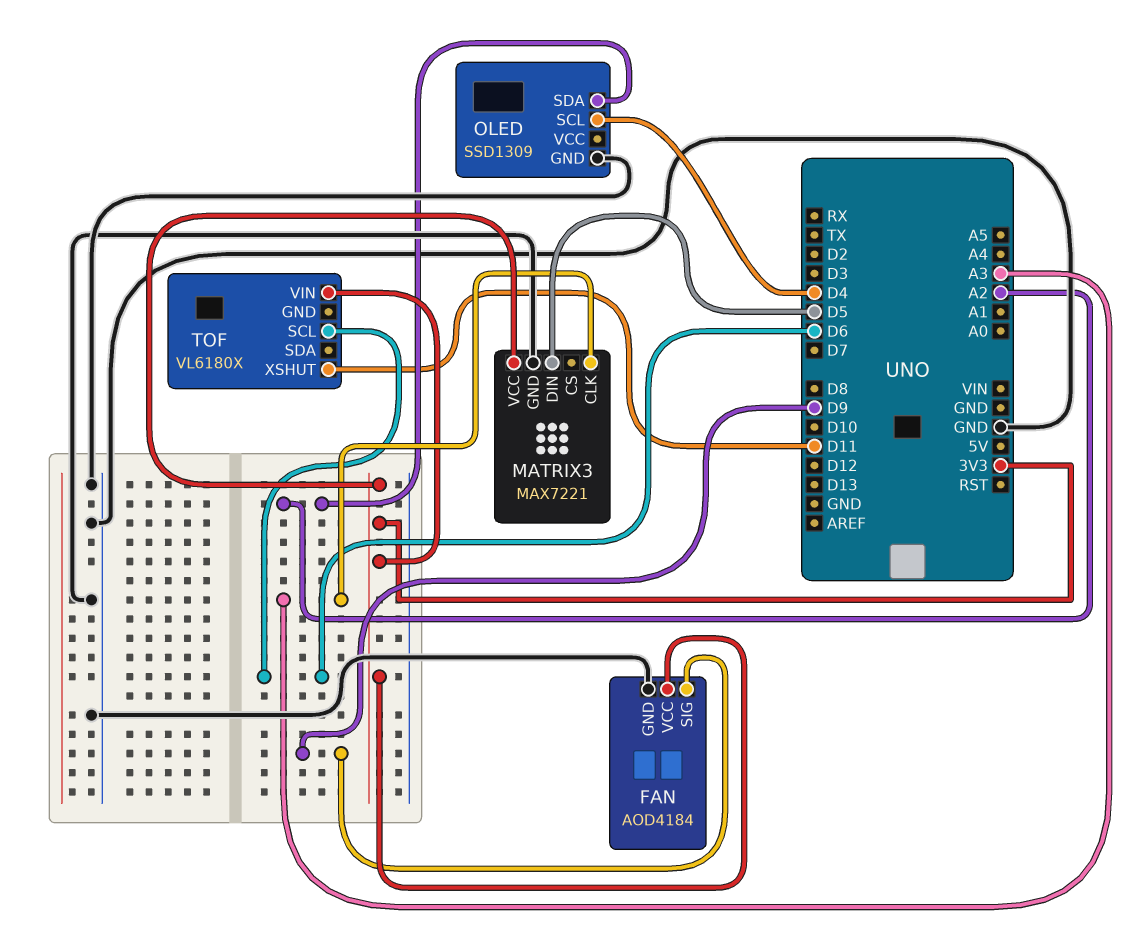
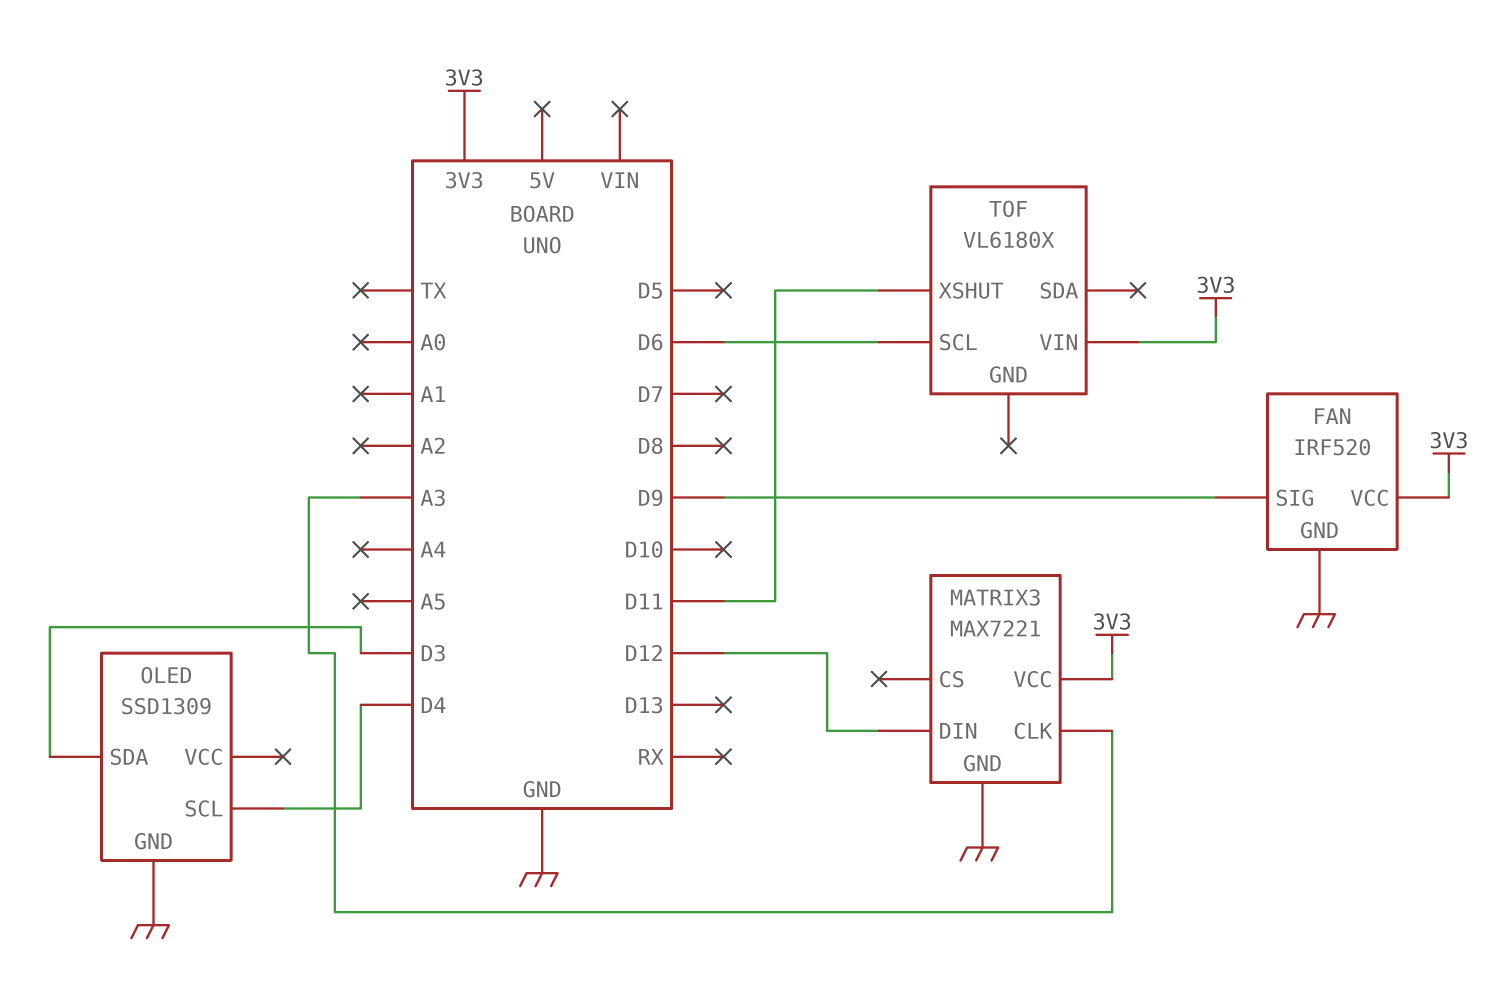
FAN: AOD4184 -> IRF520
MATRIX3 pin DIN: D5 -> D12
OLED pin SDA: A2 -> D3

